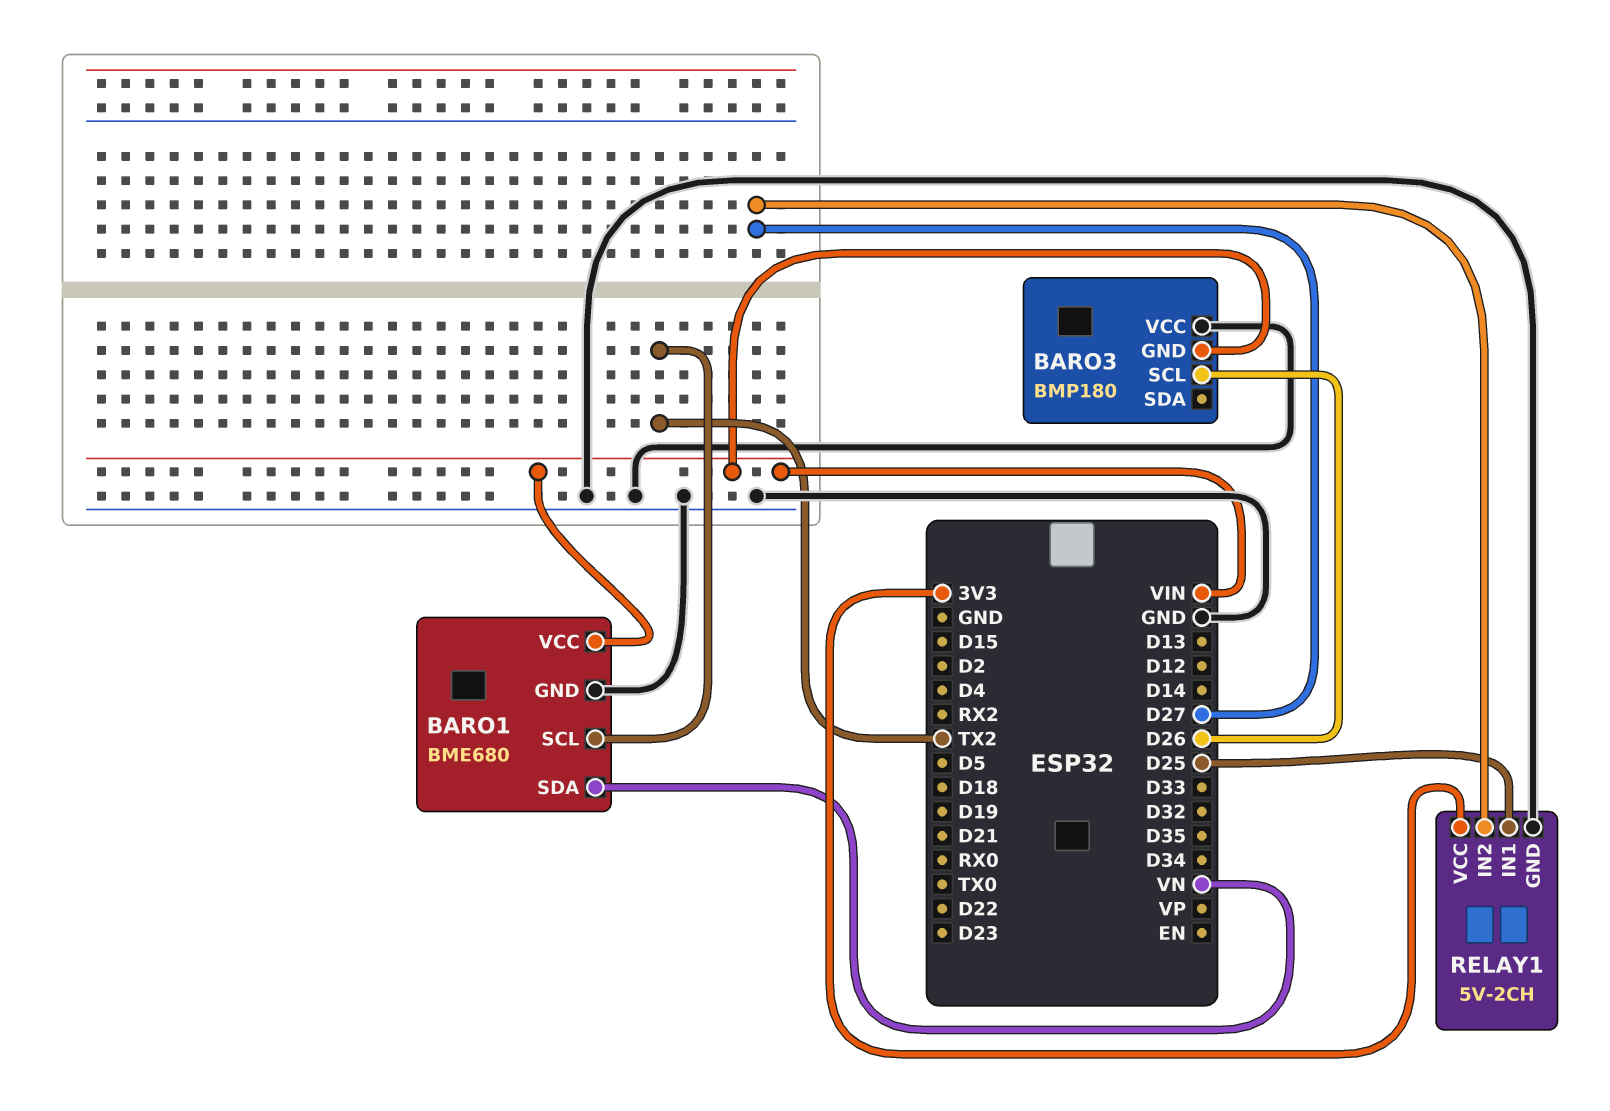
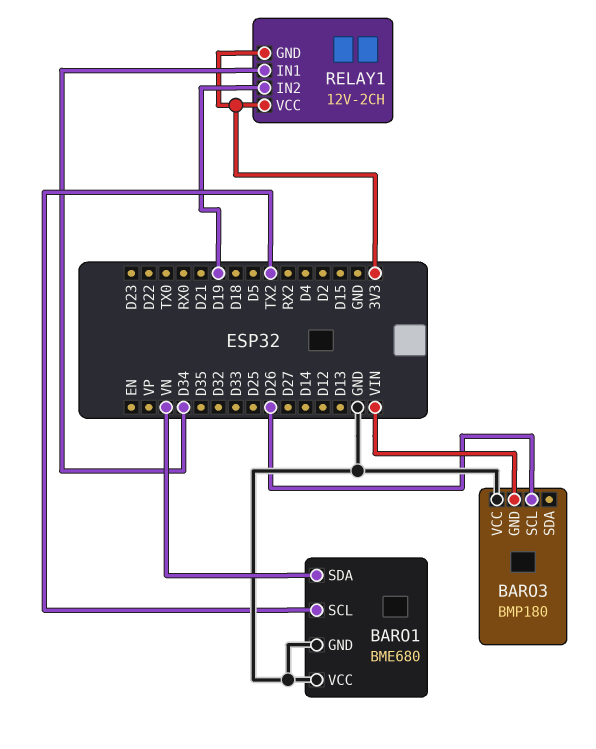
BARO1 pin VCC: VIN -> GND
RELAY1: 5V-2CH -> 12V-2CH
RELAY1 pin GND: GND -> 3V3
RELAY1 pin IN1: D25 -> D34
RELAY1 pin IN2: D27 -> D19

